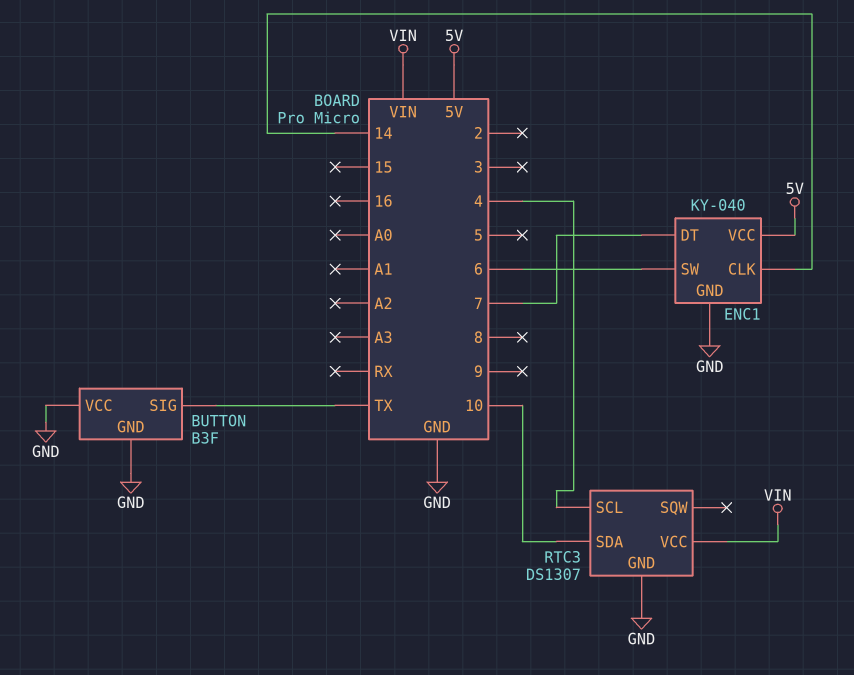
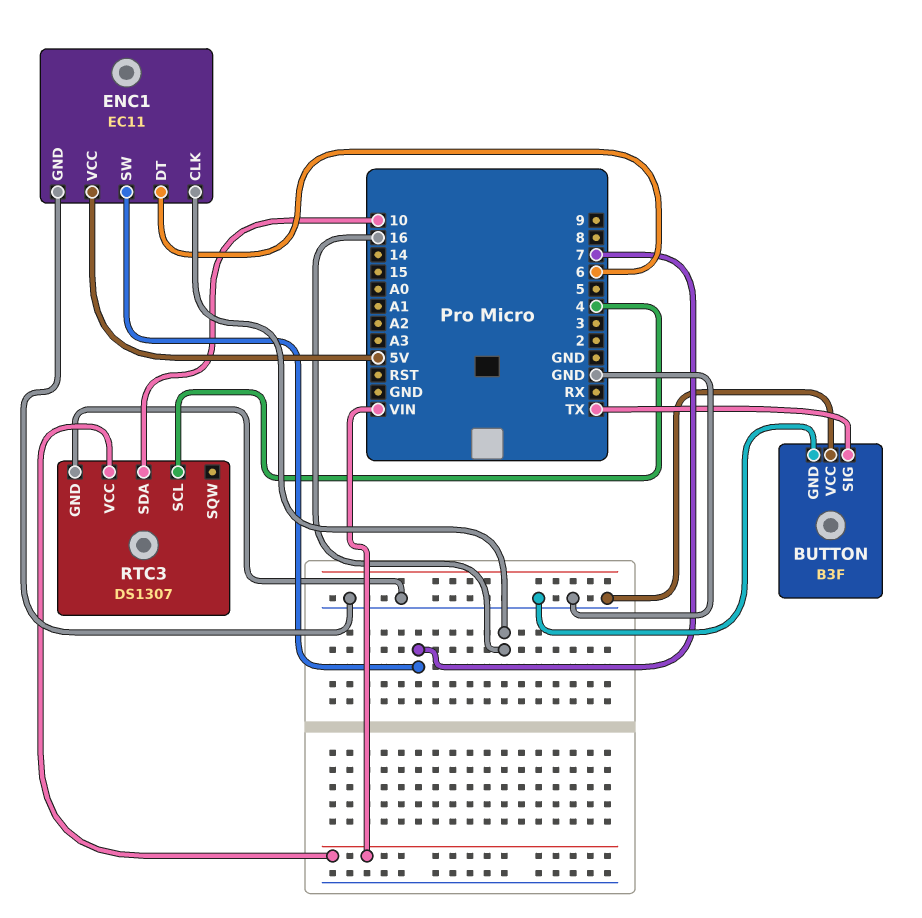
ENC1: KY-040 -> EC11
ENC1 pin CLK: 14 -> 16
ENC1 pin DT: 7 -> 6
ENC1 pin SW: 6 -> 7

